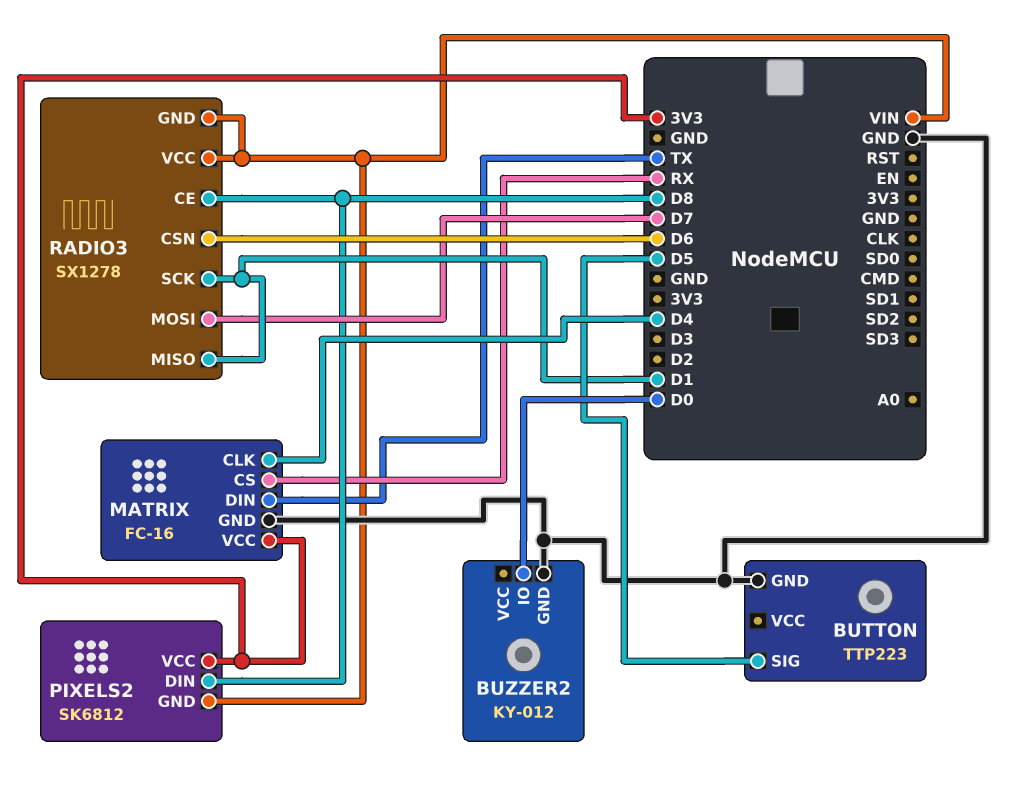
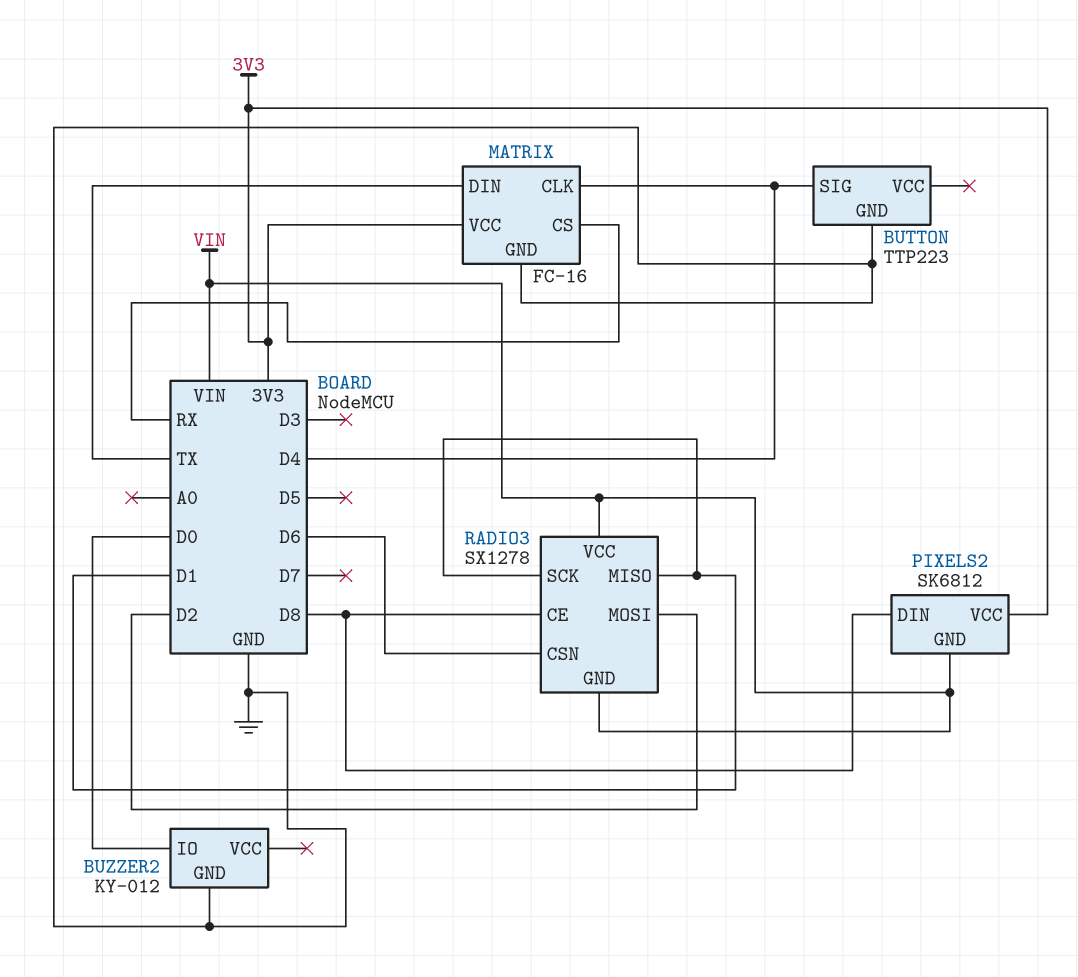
BUTTON pin SIG: D5 -> D4
RADIO3 pin MOSI: D7 -> D2

